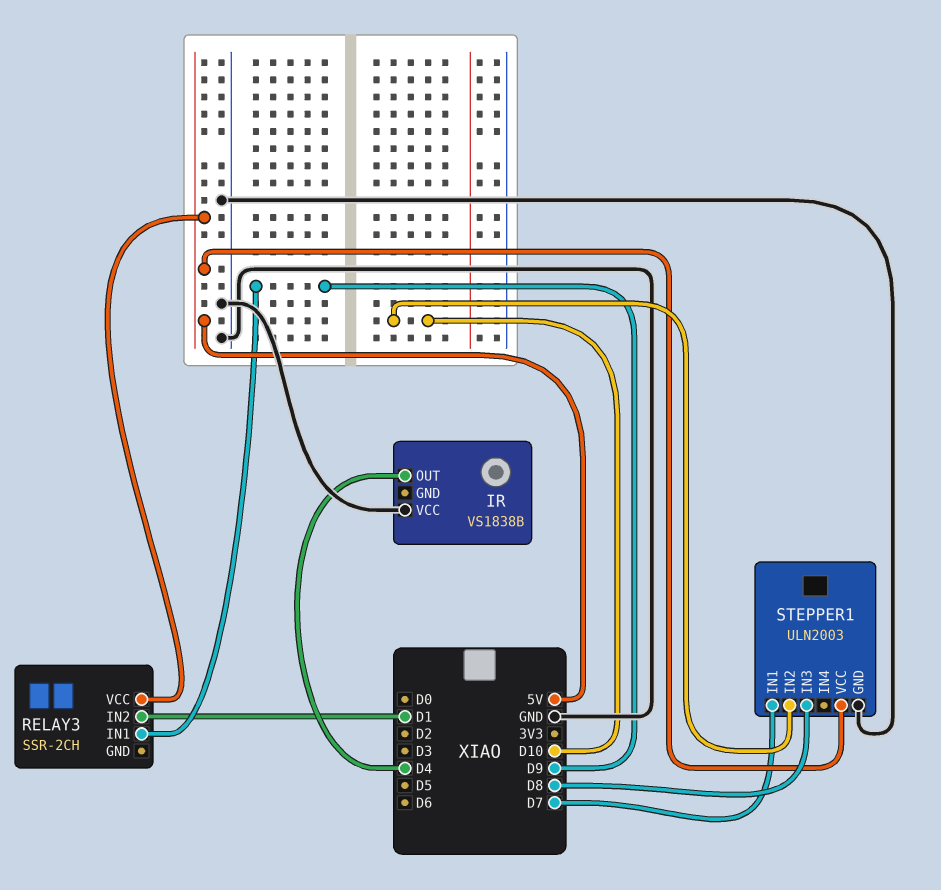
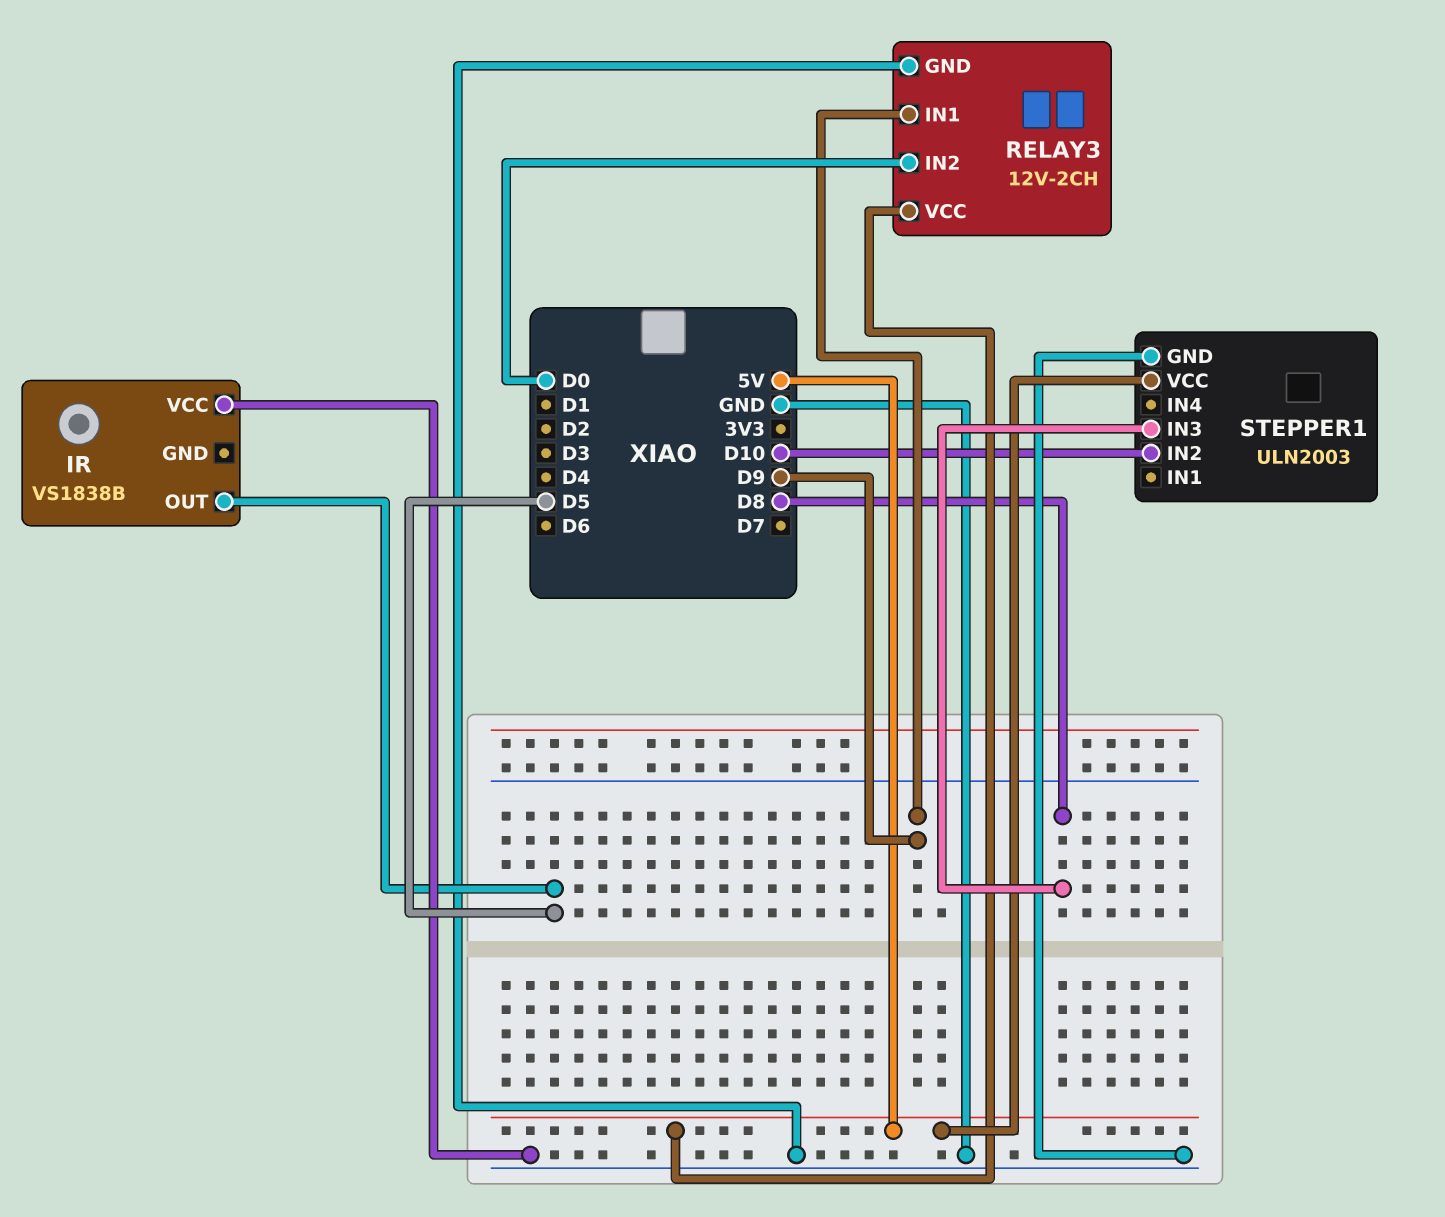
IR pin OUT: D4 -> D5
RELAY3: SSR-2CH -> 12V-2CH
RELAY3 pin GND: none -> GND
RELAY3 pin IN2: D1 -> D0
STEPPER1 pin IN1: D7 -> none

